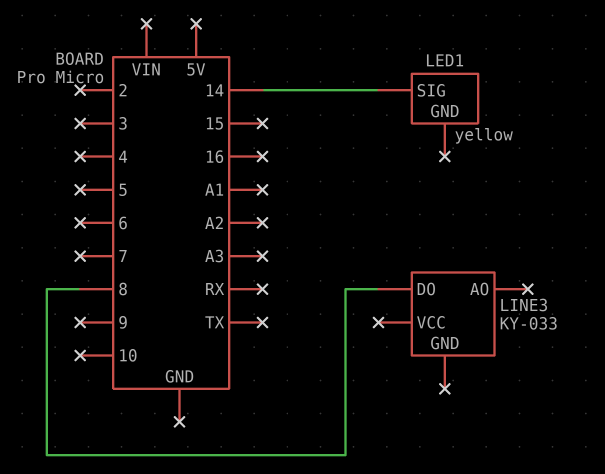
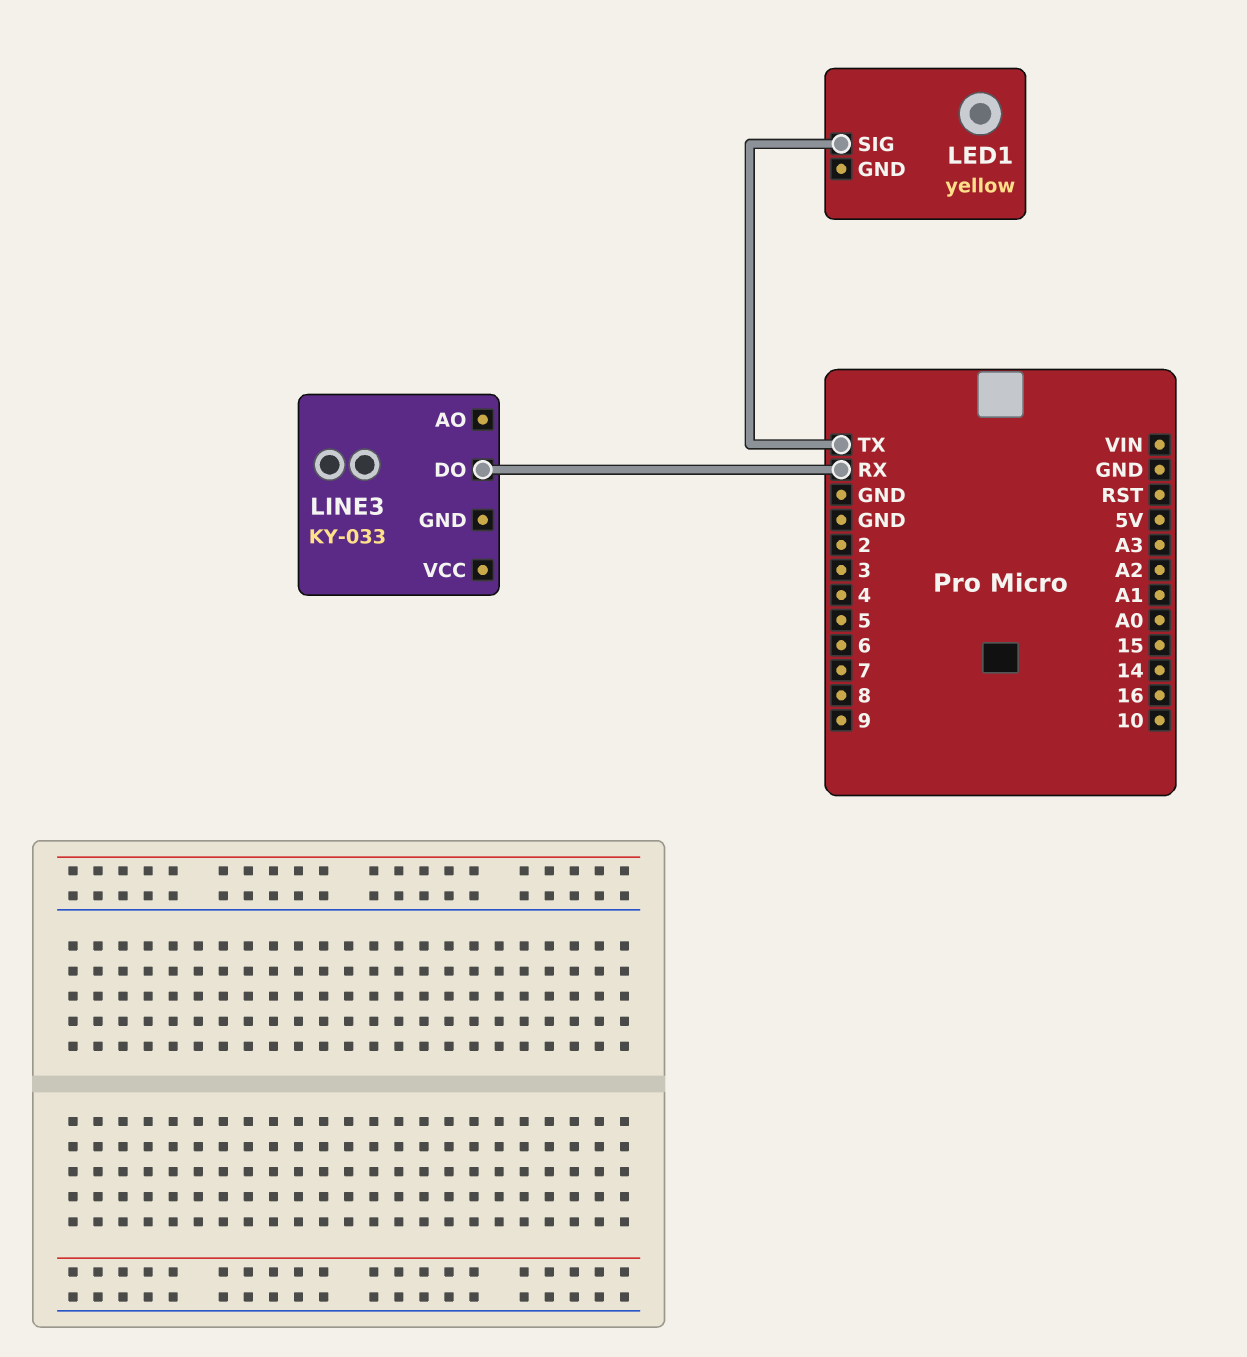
LED1 pin SIG: 14 -> TX
LINE3 pin DO: 8 -> RX

